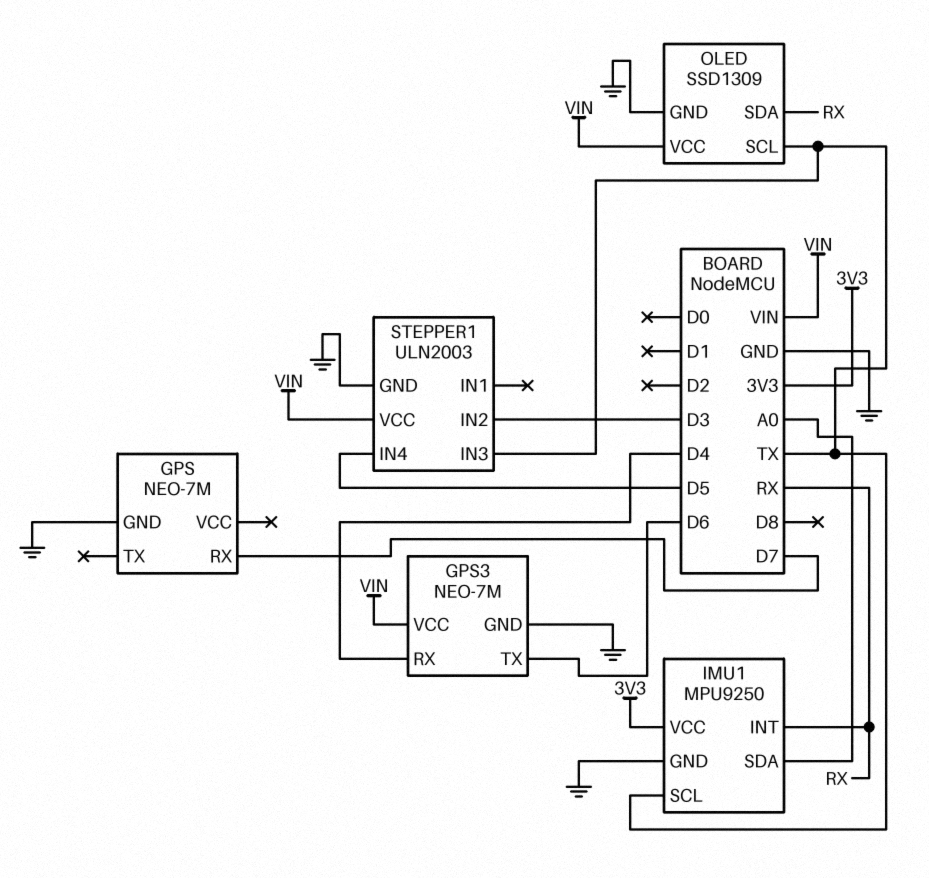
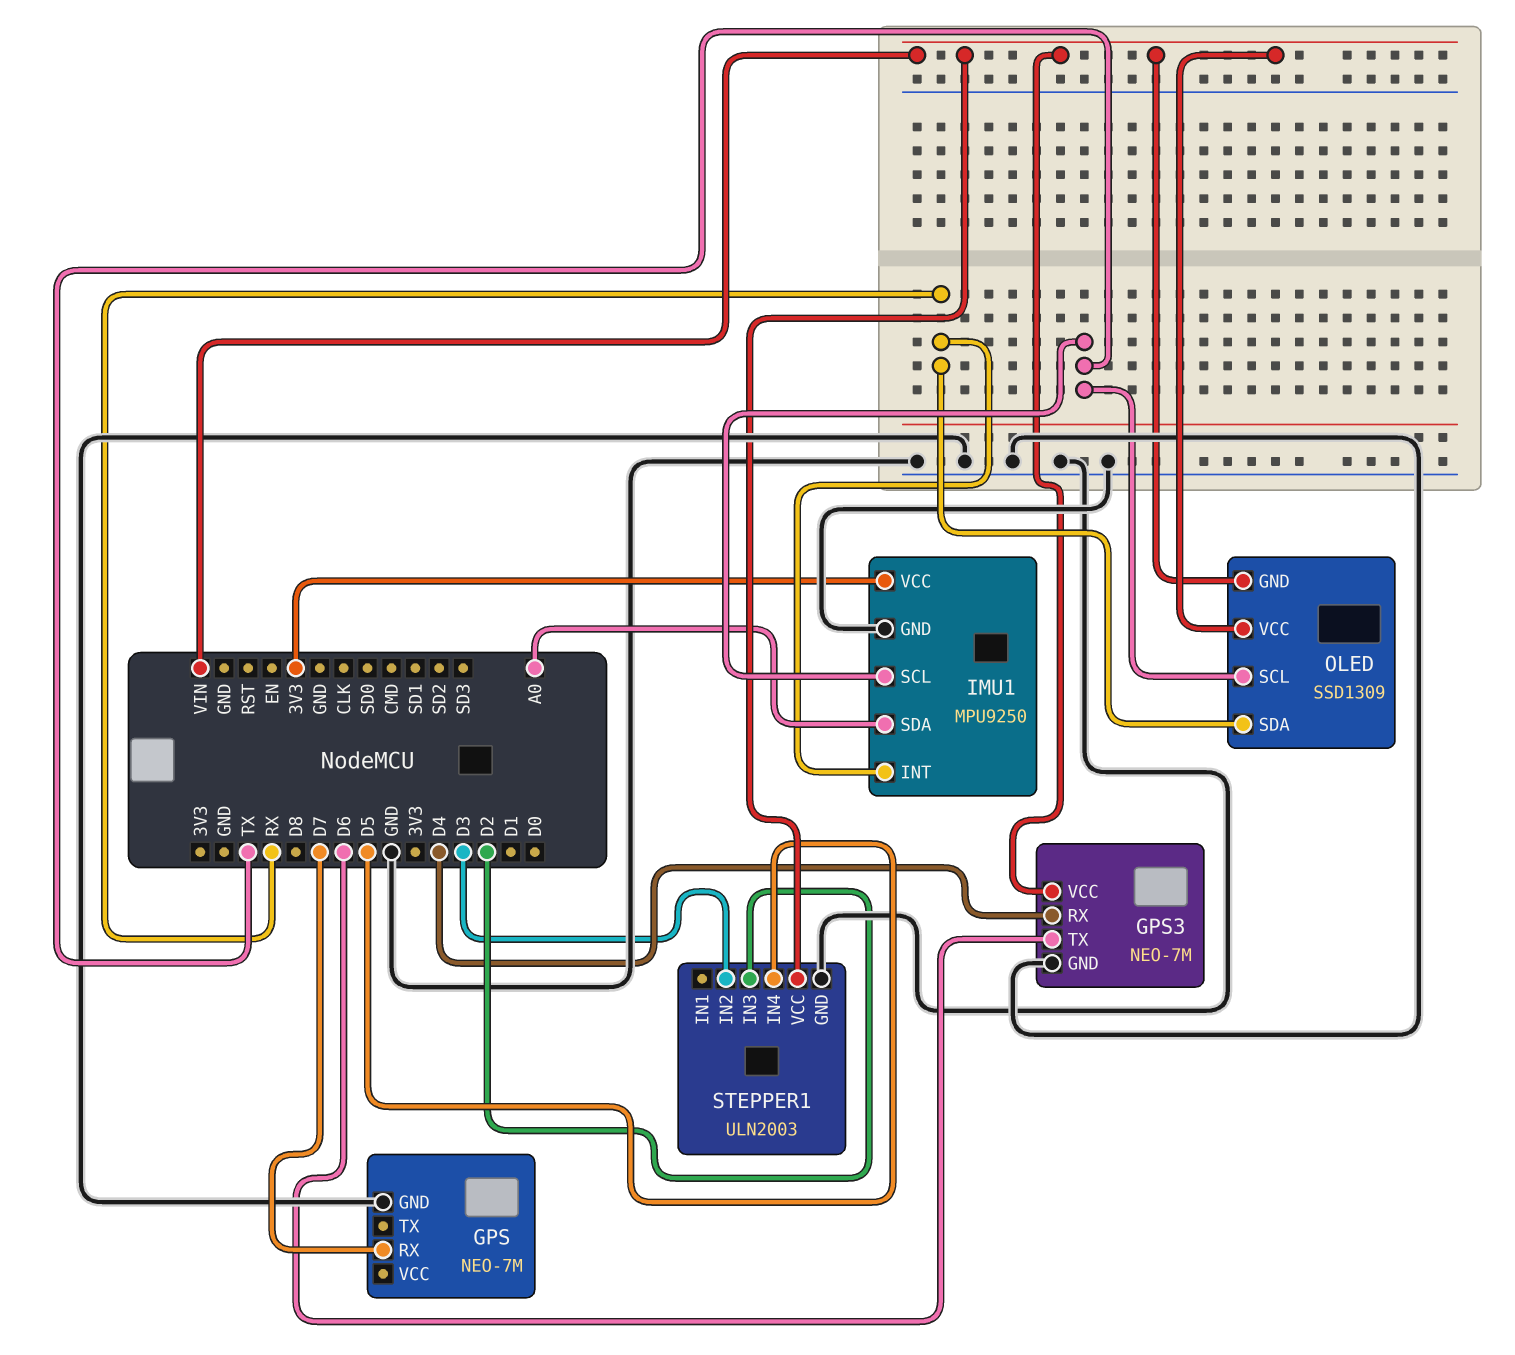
OLED pin GND: GND -> VIN
STEPPER1 pin IN3: TX -> D2

